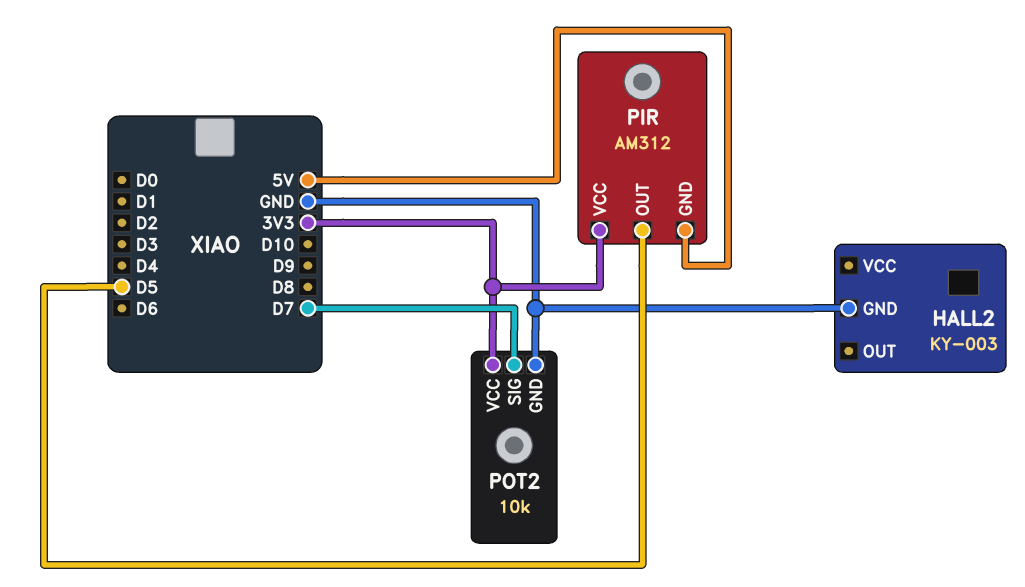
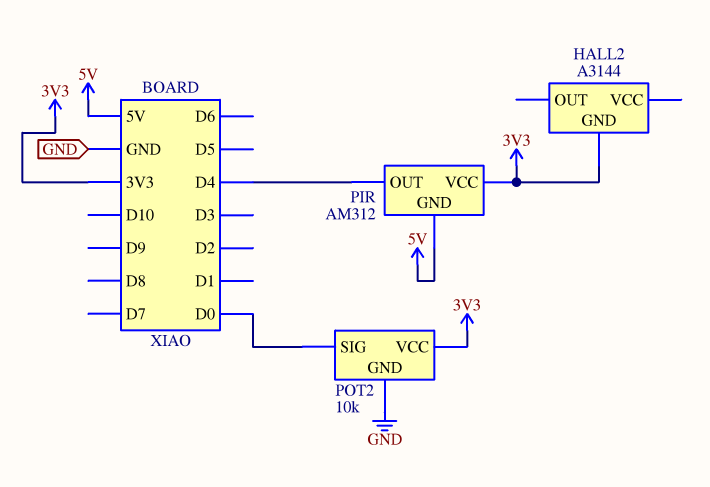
HALL2: KY-003 -> A3144
HALL2 pin GND: GND -> 3V3
PIR pin OUT: D5 -> D4
POT2 pin SIG: D7 -> D0

